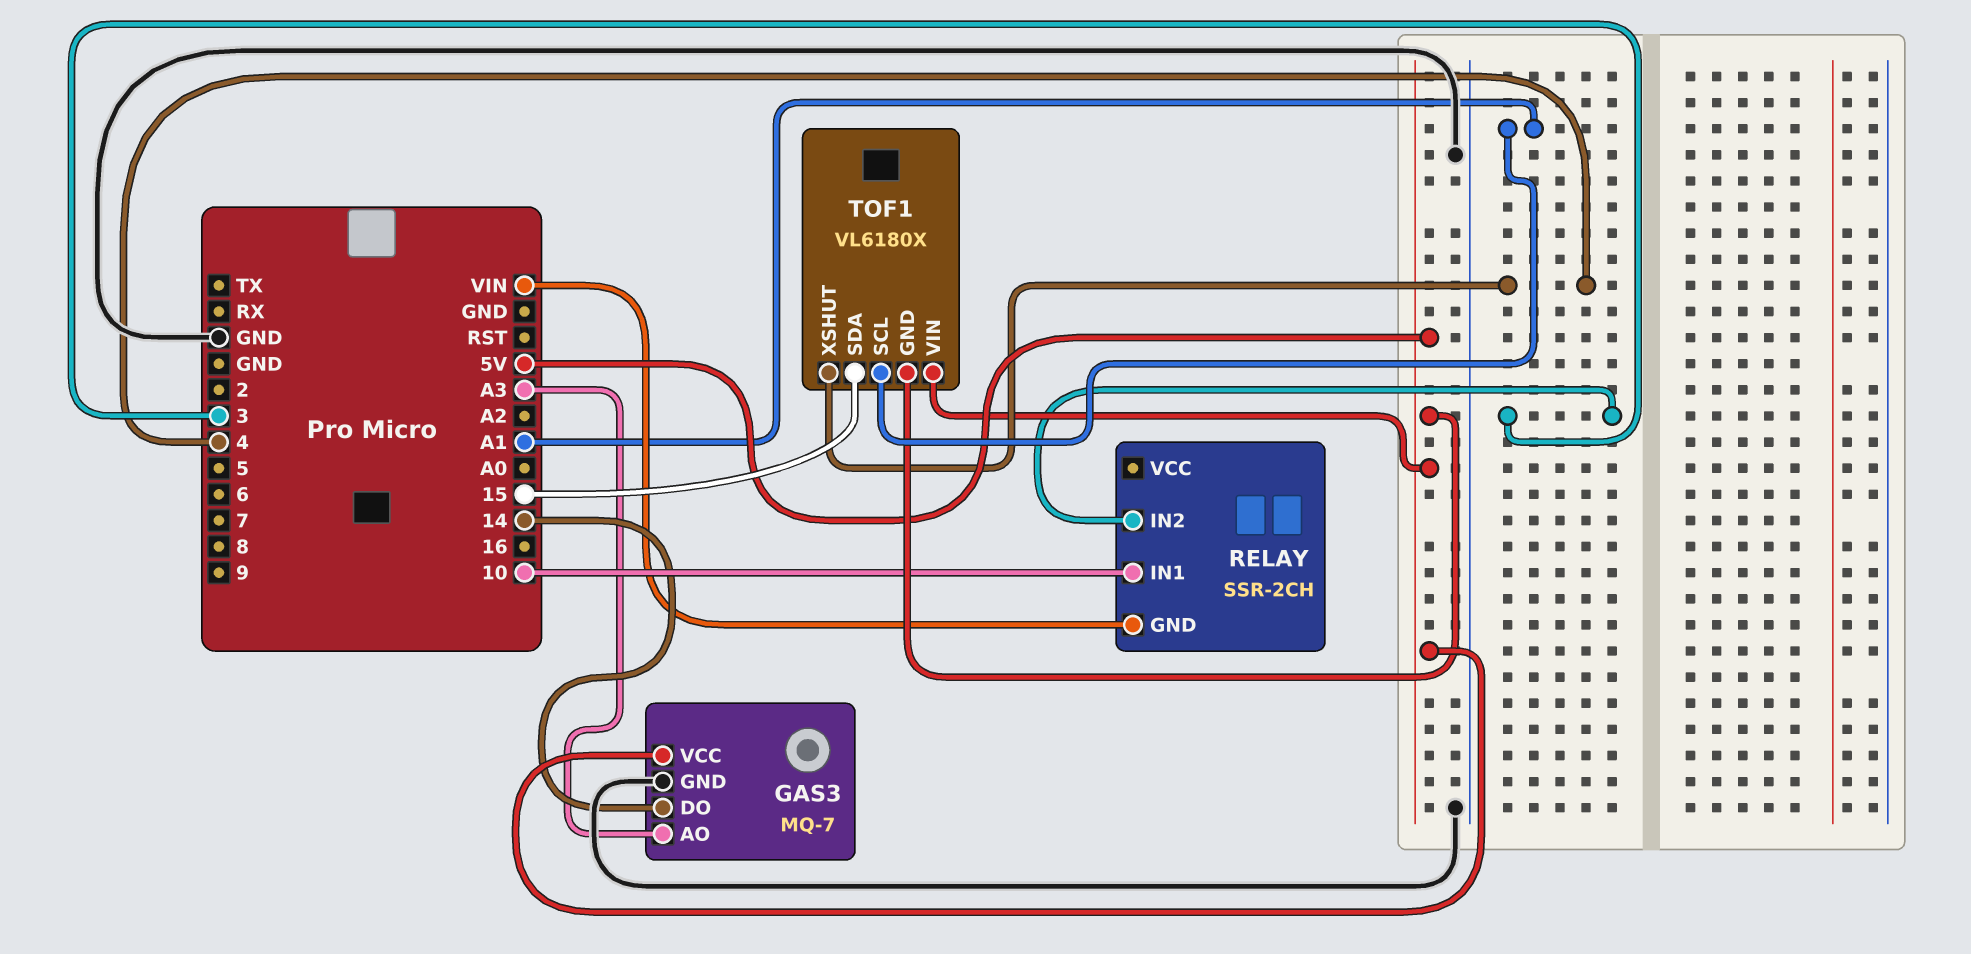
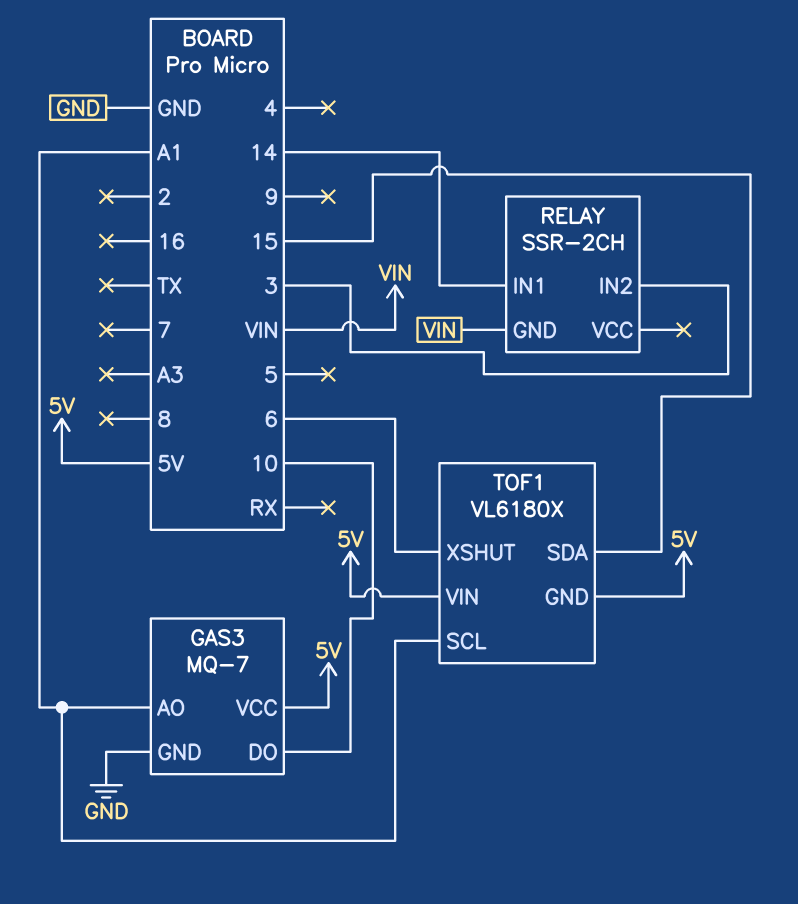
GAS3 pin AO: A3 -> A1
GAS3 pin DO: 14 -> 10
RELAY pin IN1: 10 -> 14
TOF1 pin XSHUT: 4 -> 6

